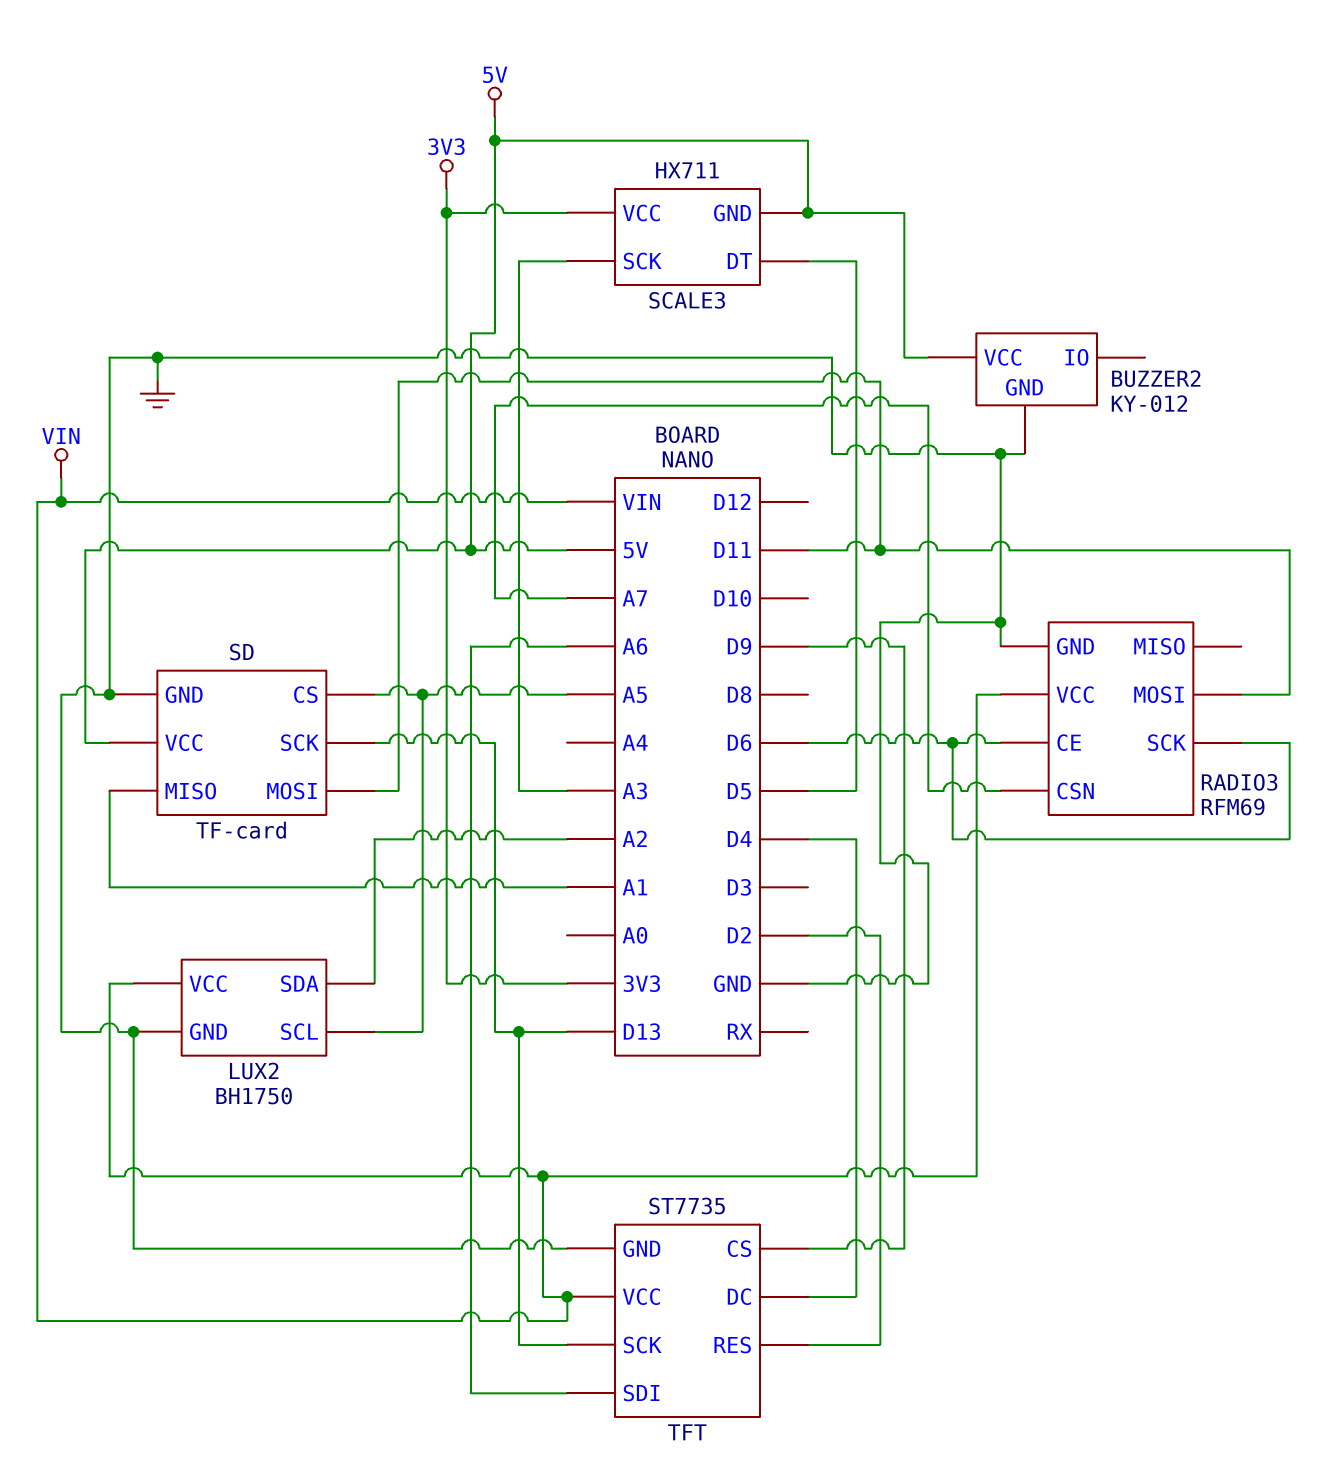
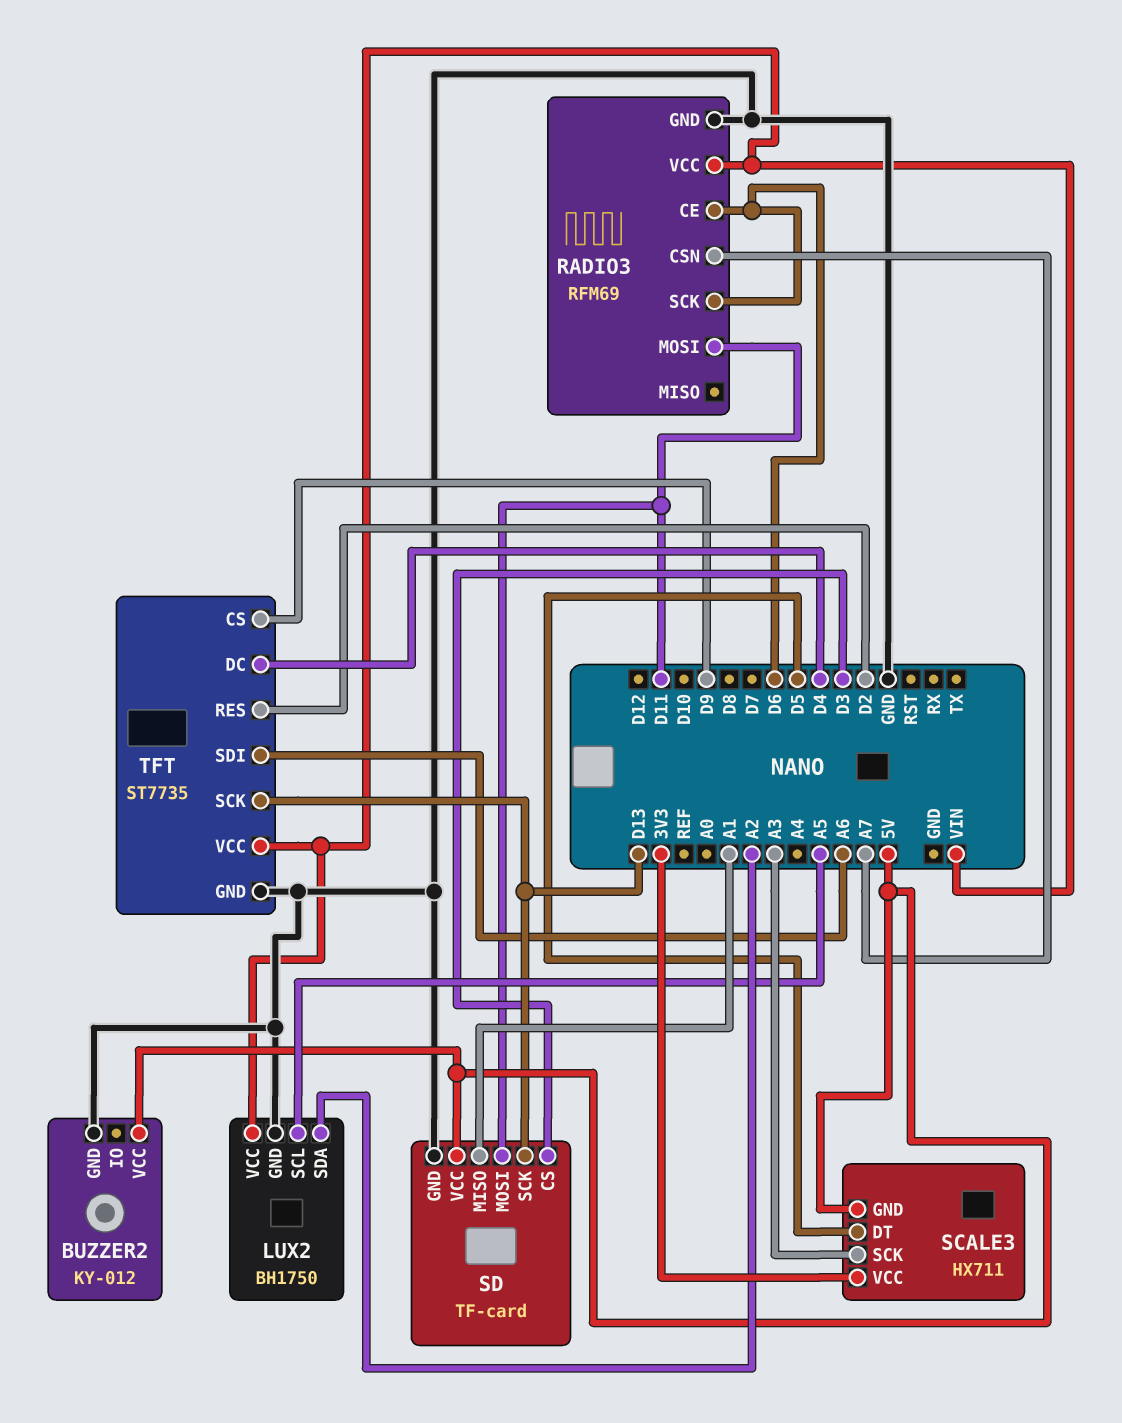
SD pin CS: A5 -> D3

